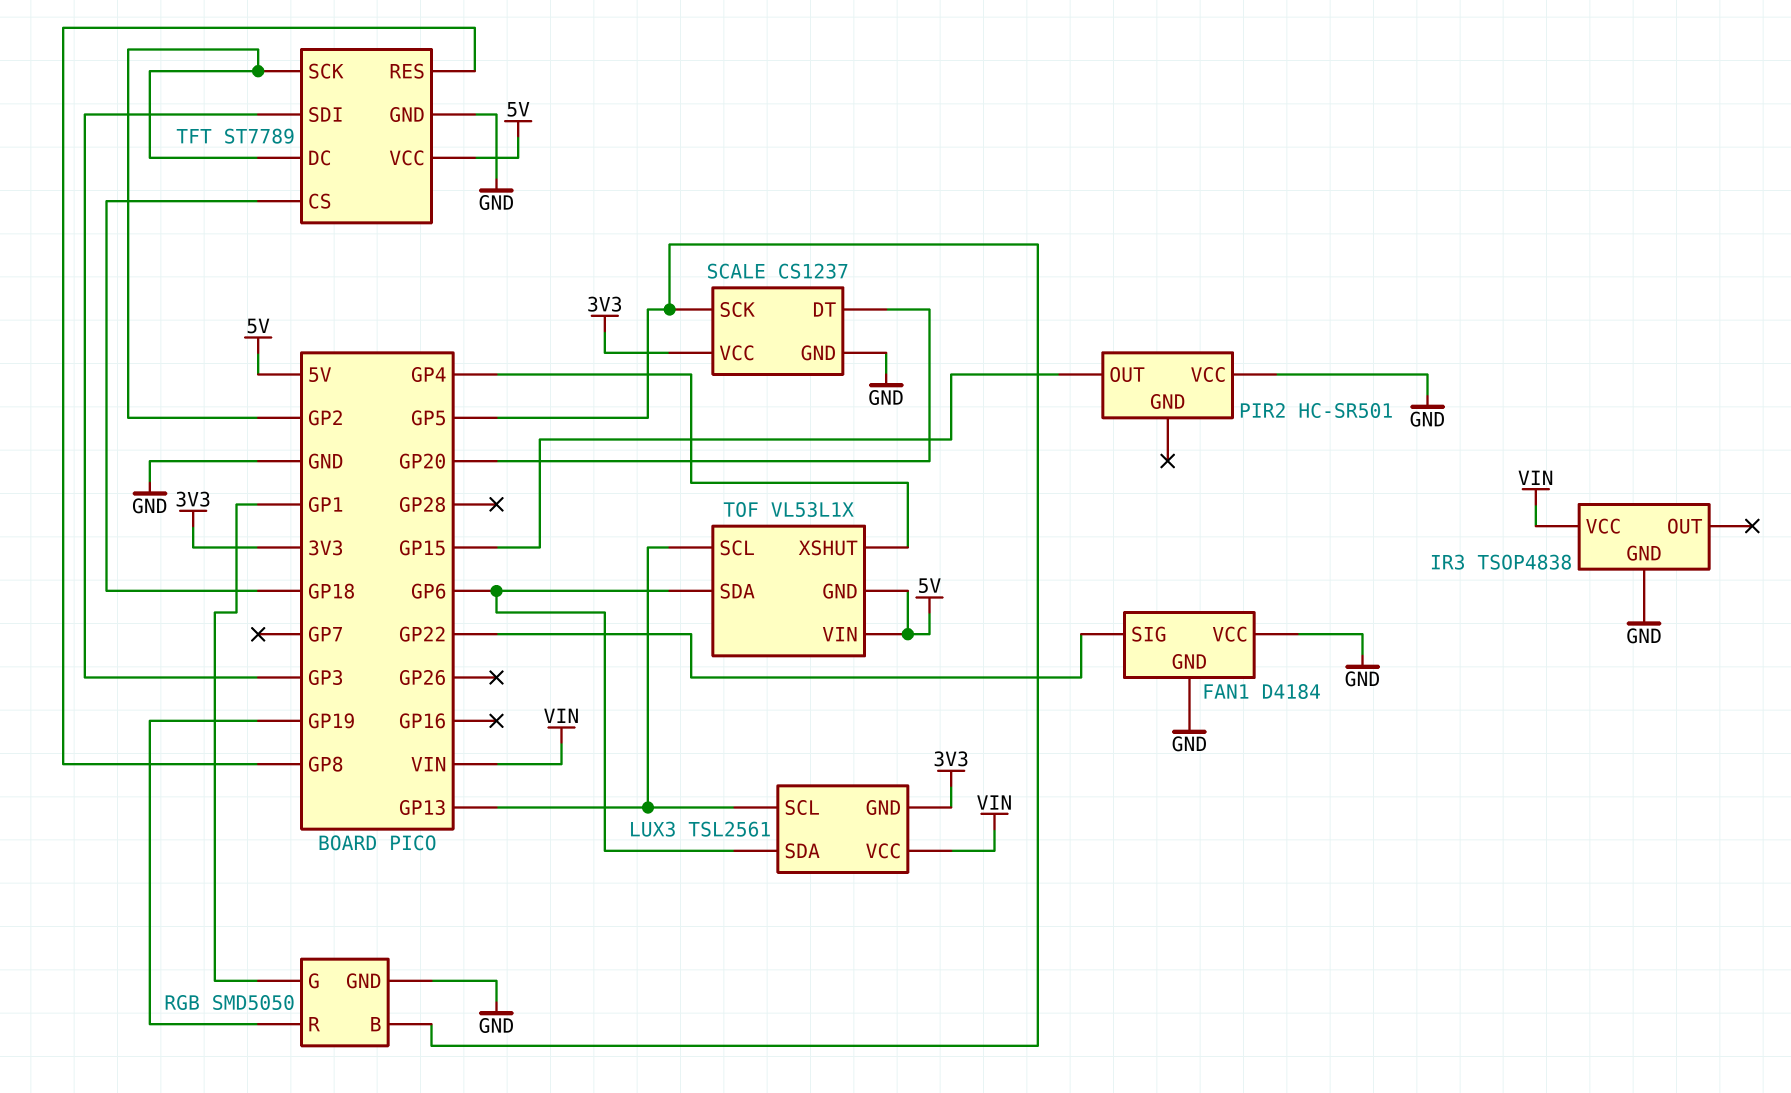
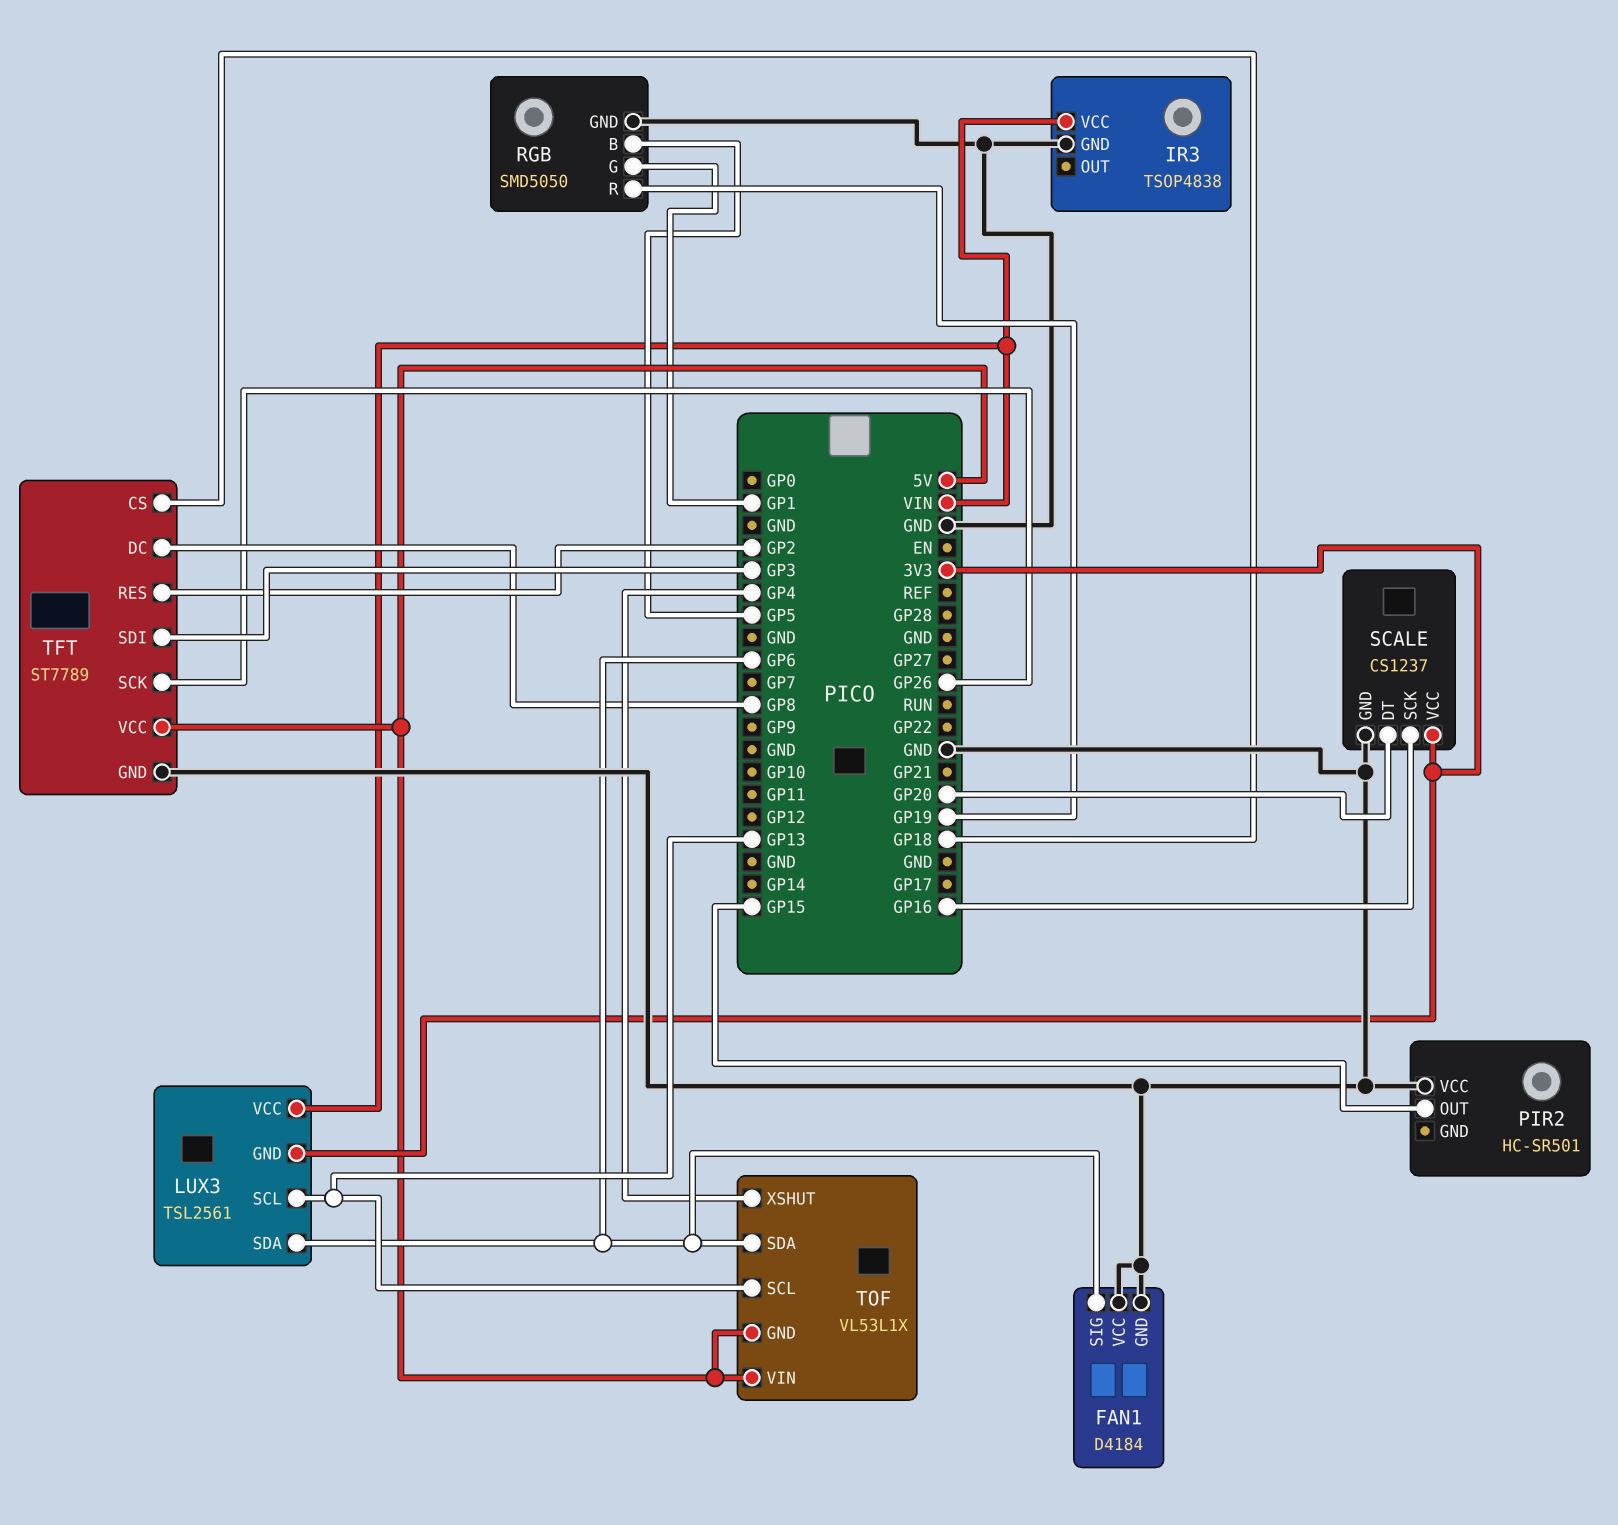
FAN1 pin SIG: GP22 -> GP6
SCALE pin SCK: GP5 -> GP16
TFT pin DC: GP2 -> GP8
TFT pin RES: GP8 -> GP2
TFT pin SCK: GP2 -> GP26

